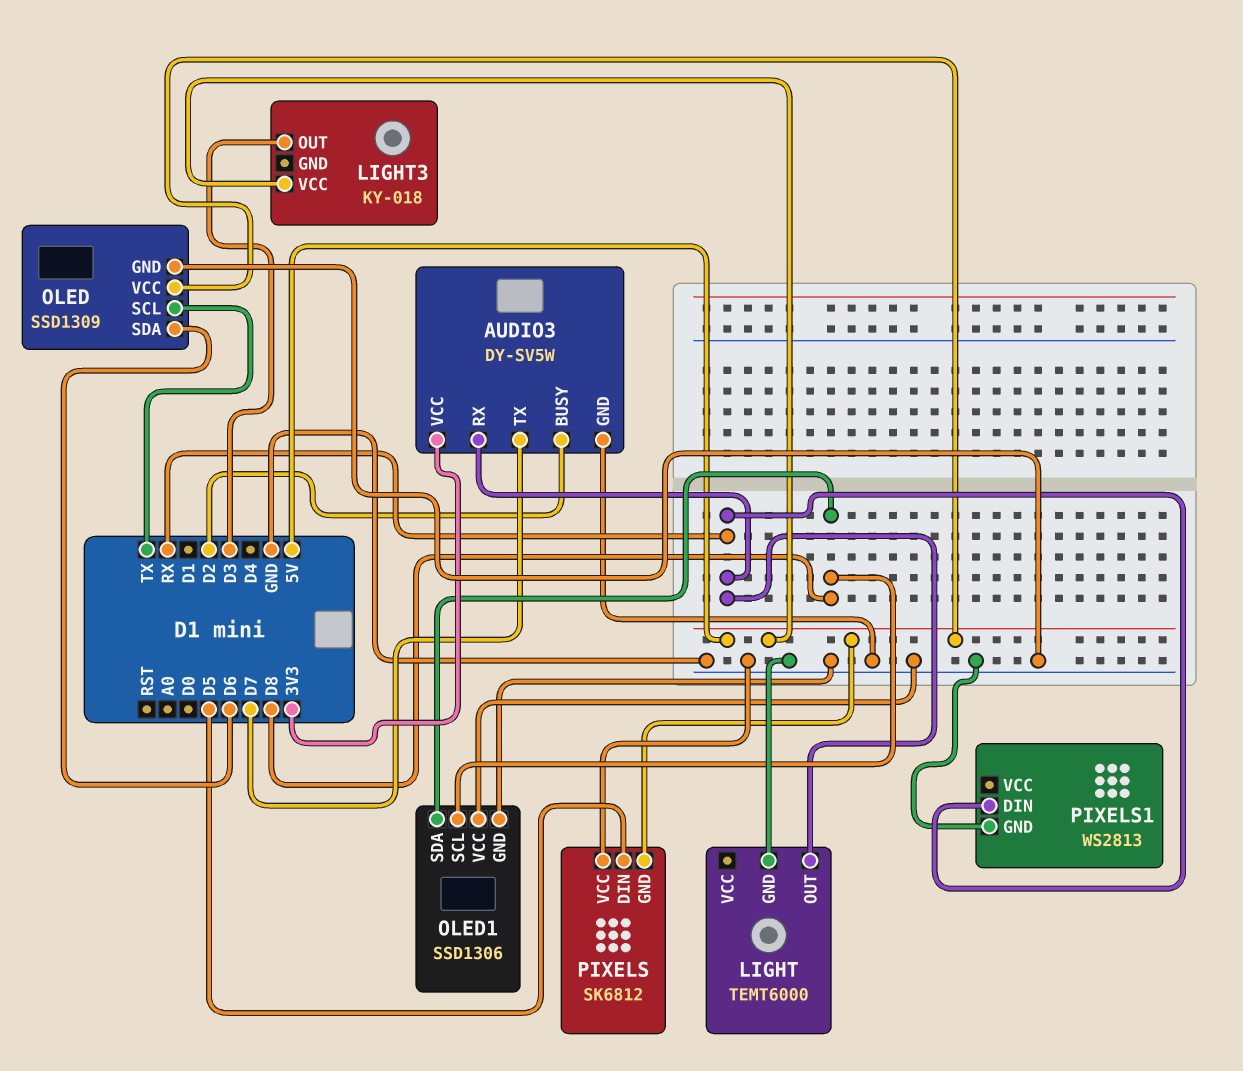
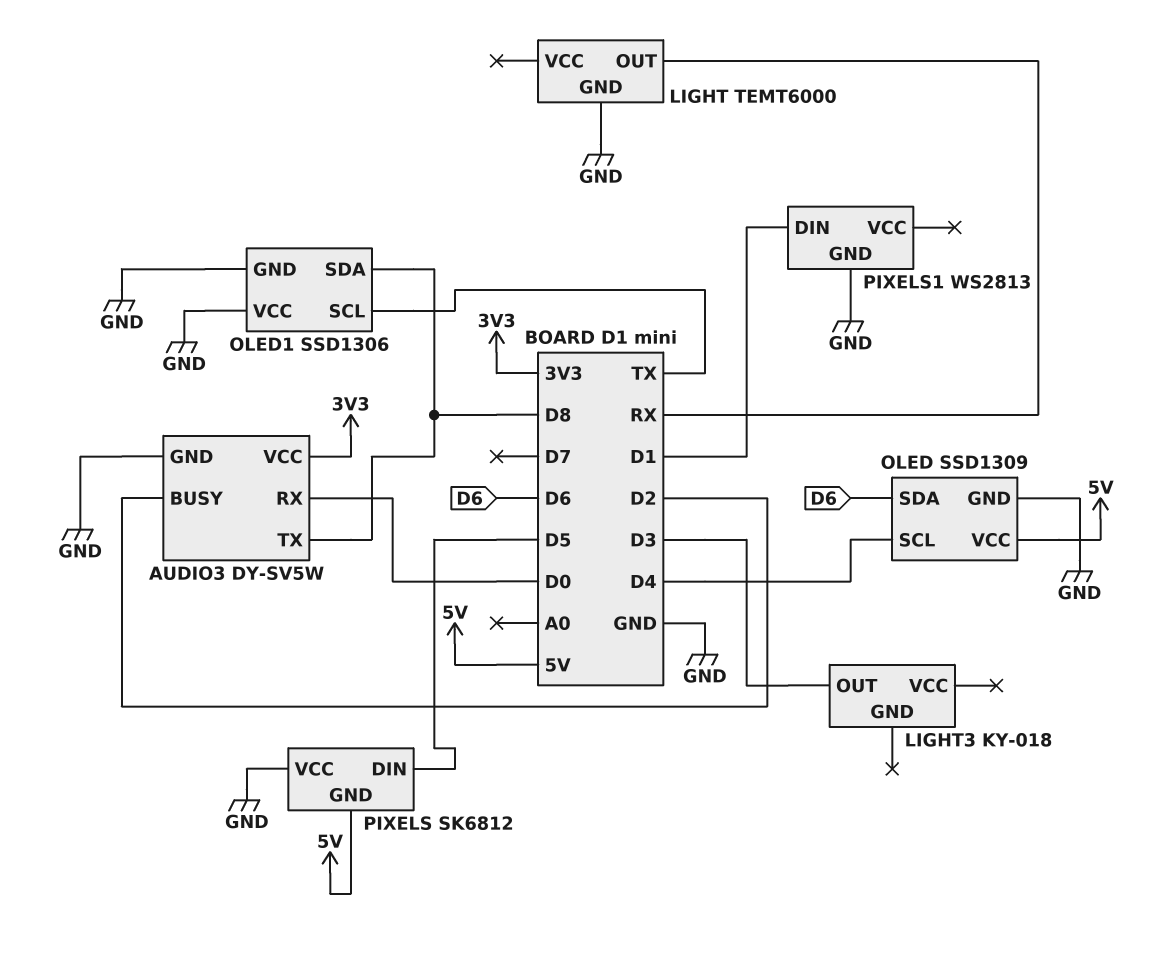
AUDIO3 pin RX: RX -> D0
AUDIO3 pin TX: D7 -> D8
LIGHT3 pin VCC: 5V -> none
OLED pin SCL: TX -> D4
OLED1 pin SCL: D8 -> TX
PIXELS1 pin DIN: RX -> D1

